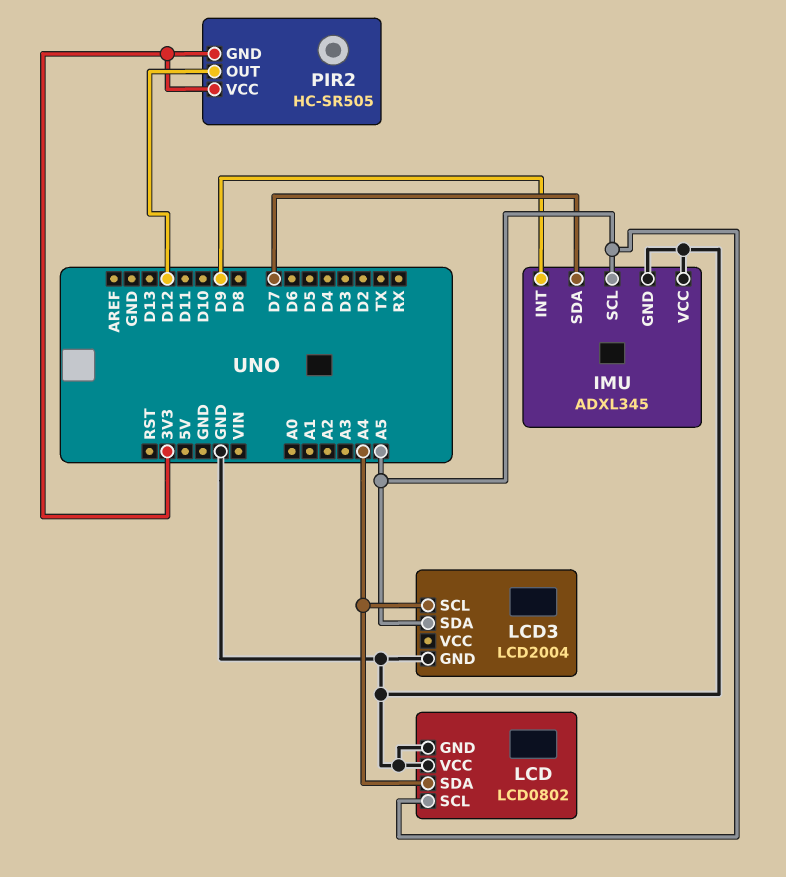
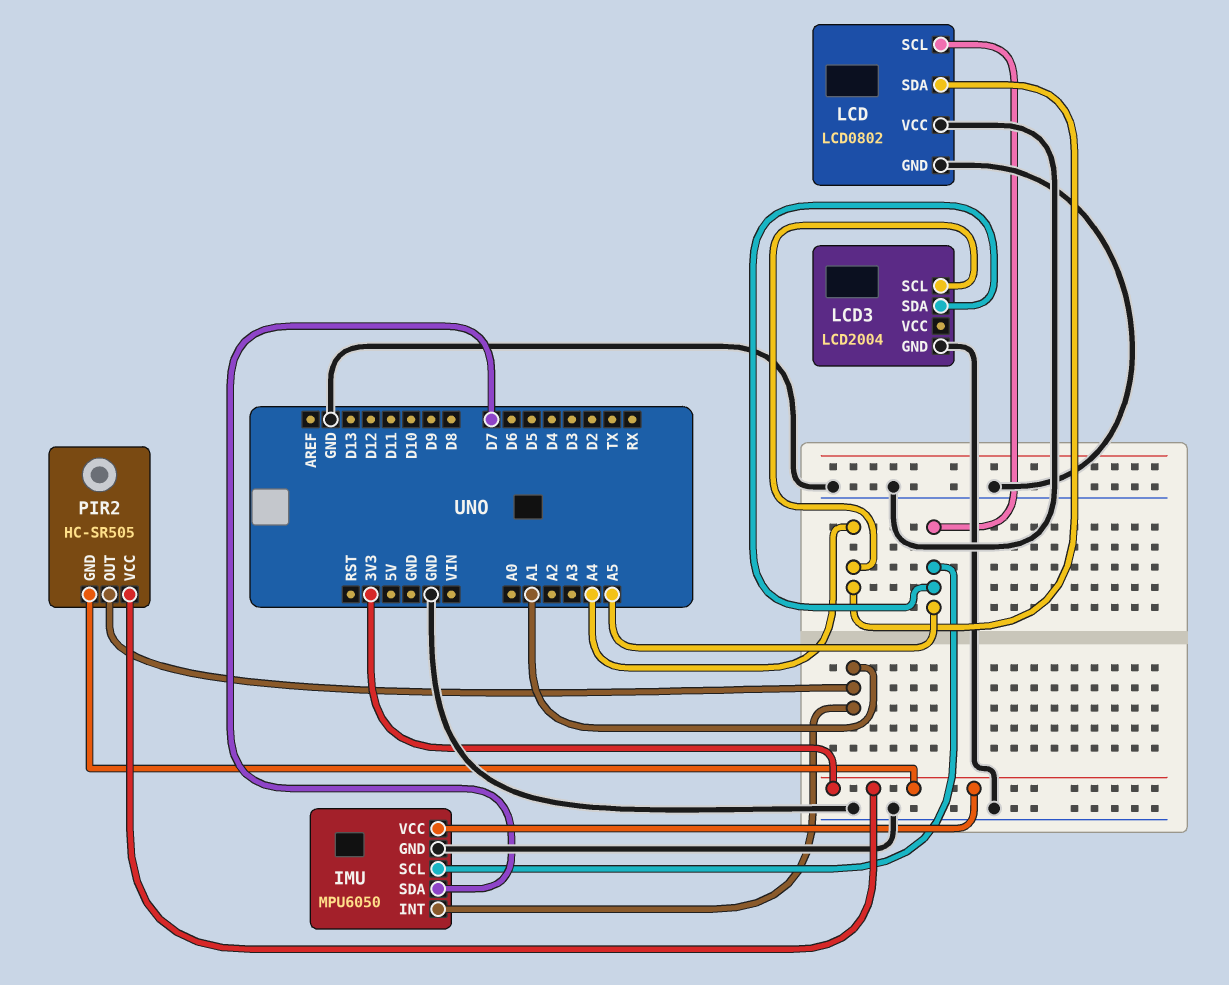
IMU: ADXL345 -> MPU6050
IMU pin INT: D9 -> A1
IMU pin VCC: GND -> 3V3
PIR2 pin OUT: D12 -> A1

